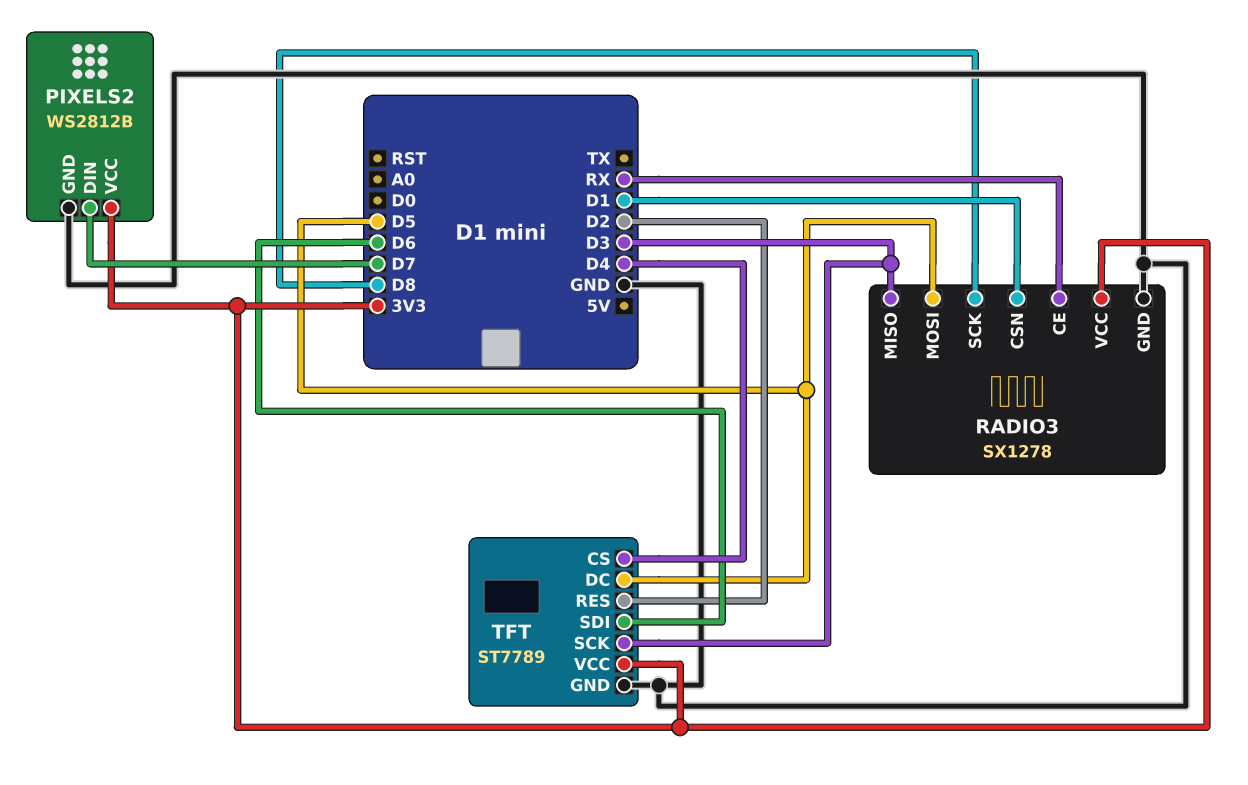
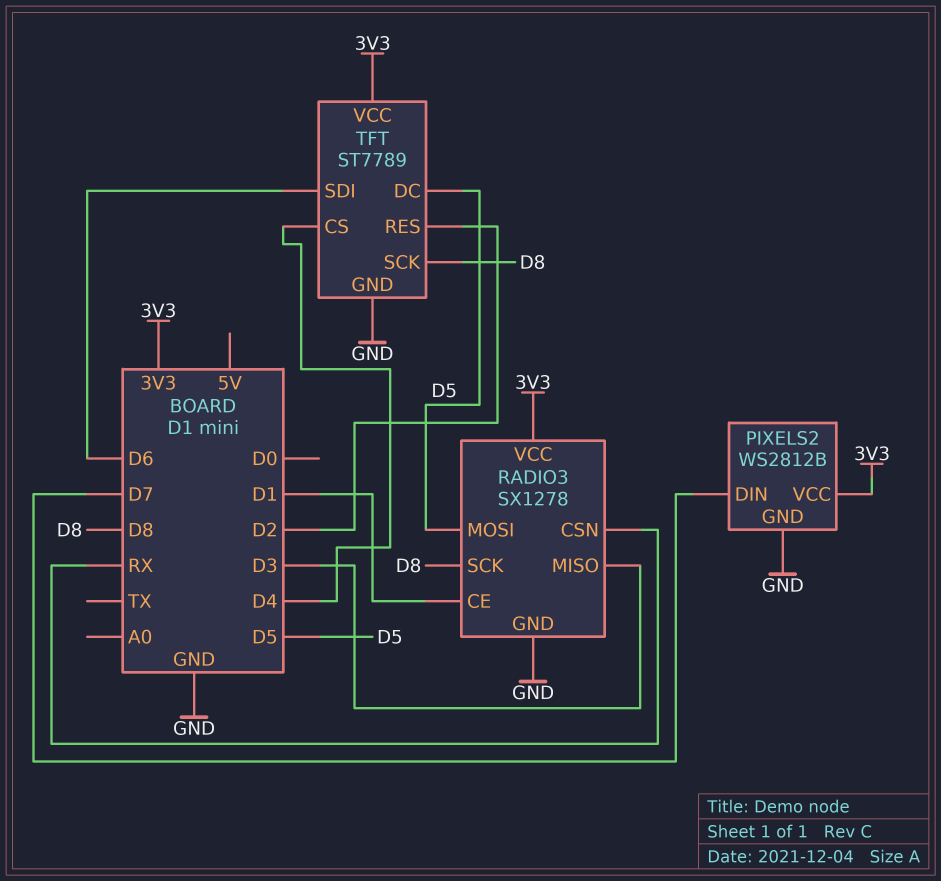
RADIO3 pin CE: RX -> D1
RADIO3 pin CSN: D1 -> RX
TFT pin SCK: D3 -> D8

